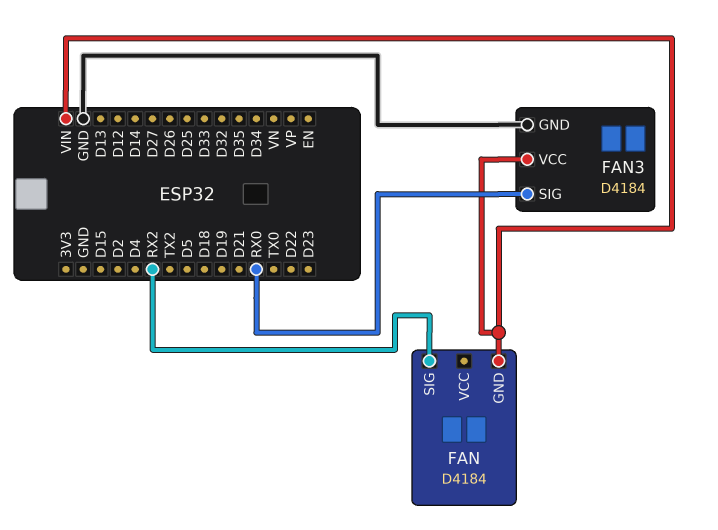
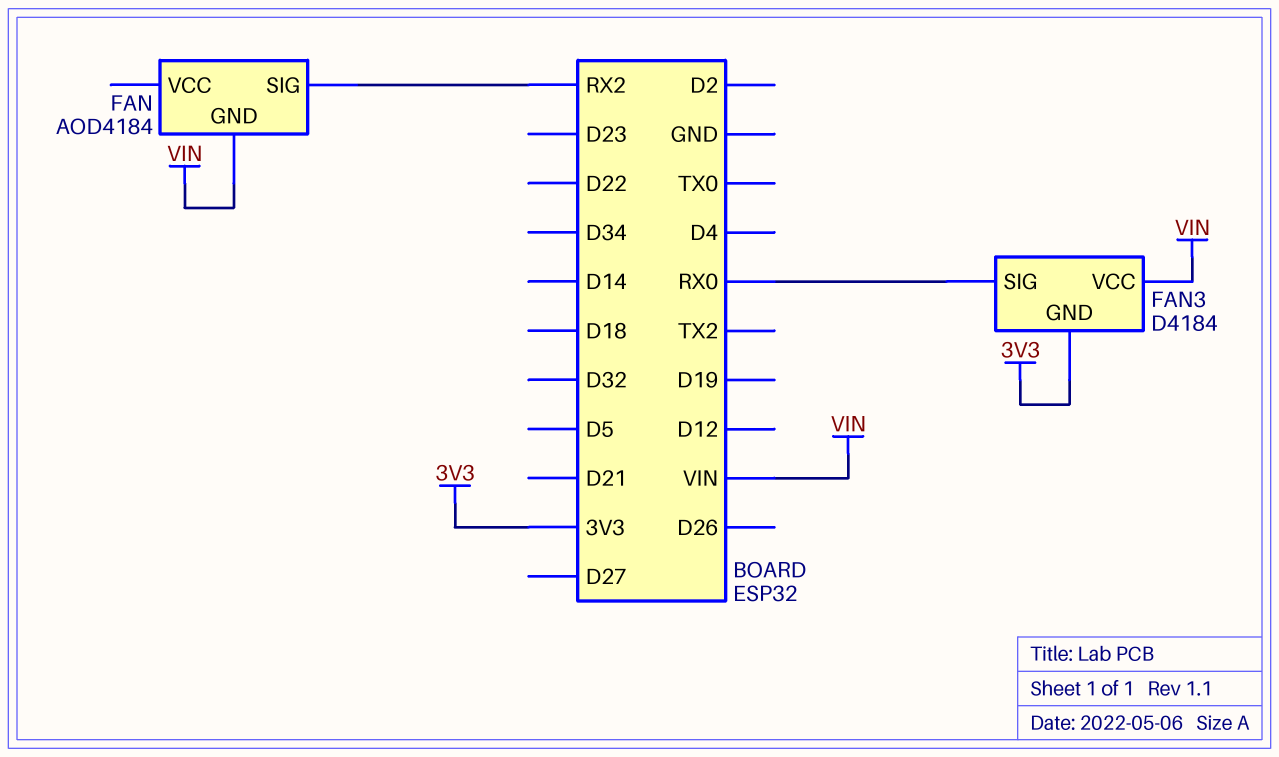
FAN: D4184 -> AOD4184
FAN3 pin GND: GND -> 3V3

